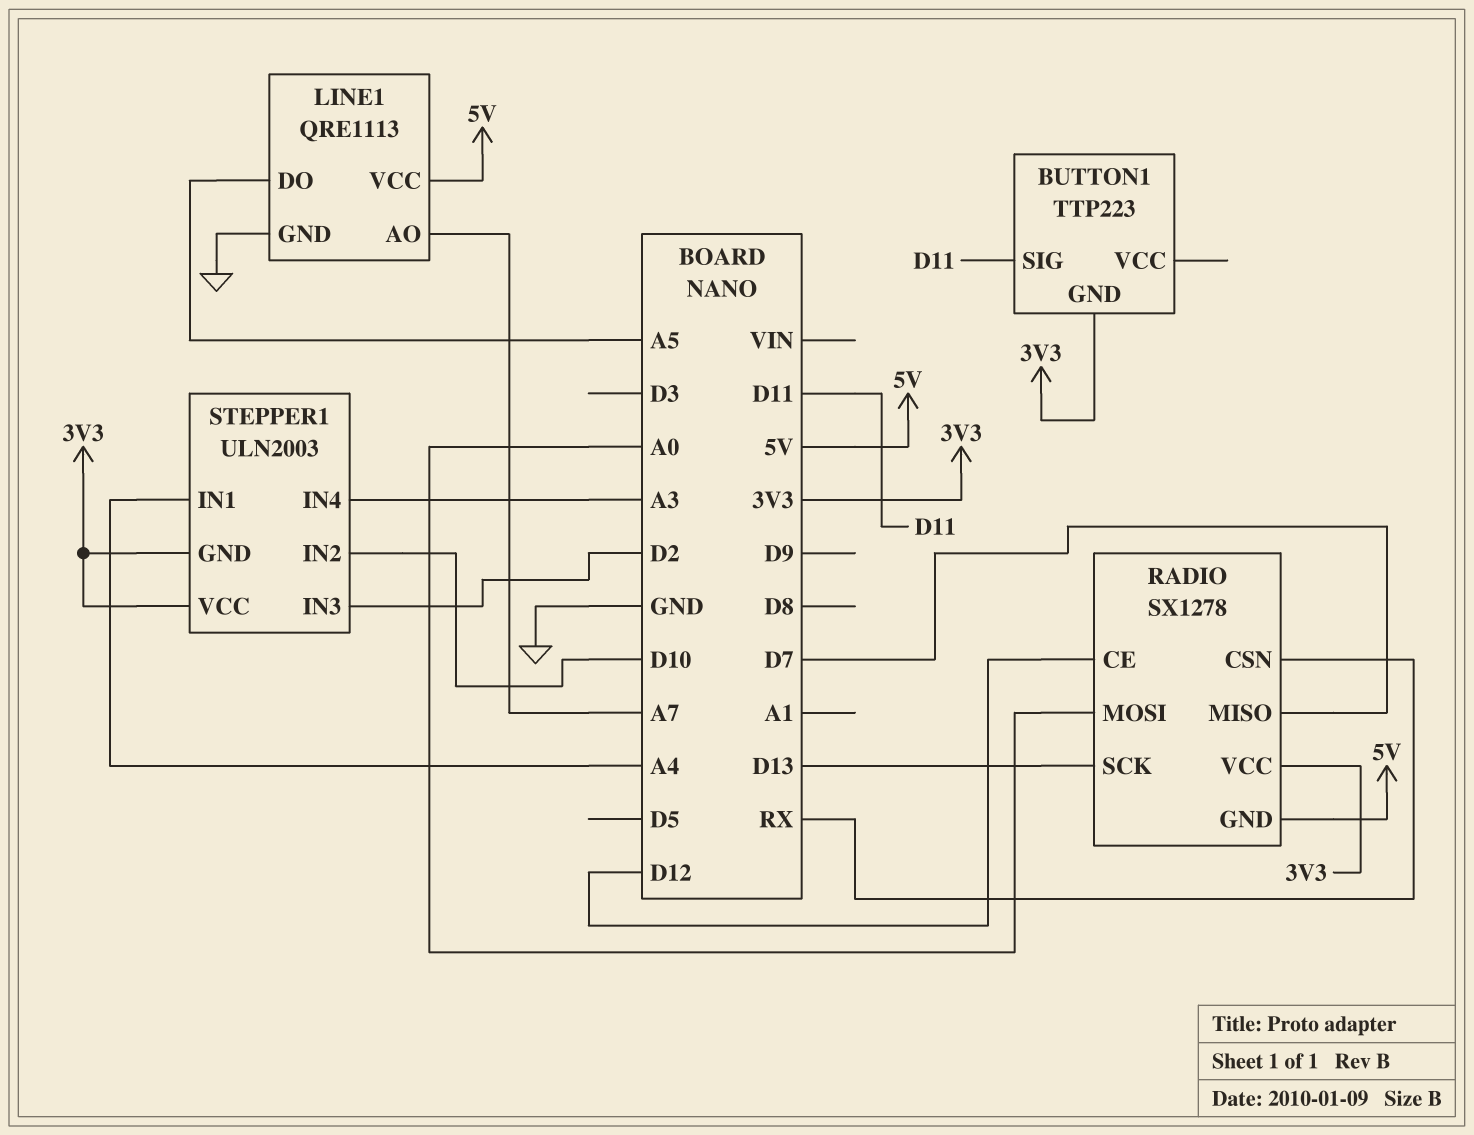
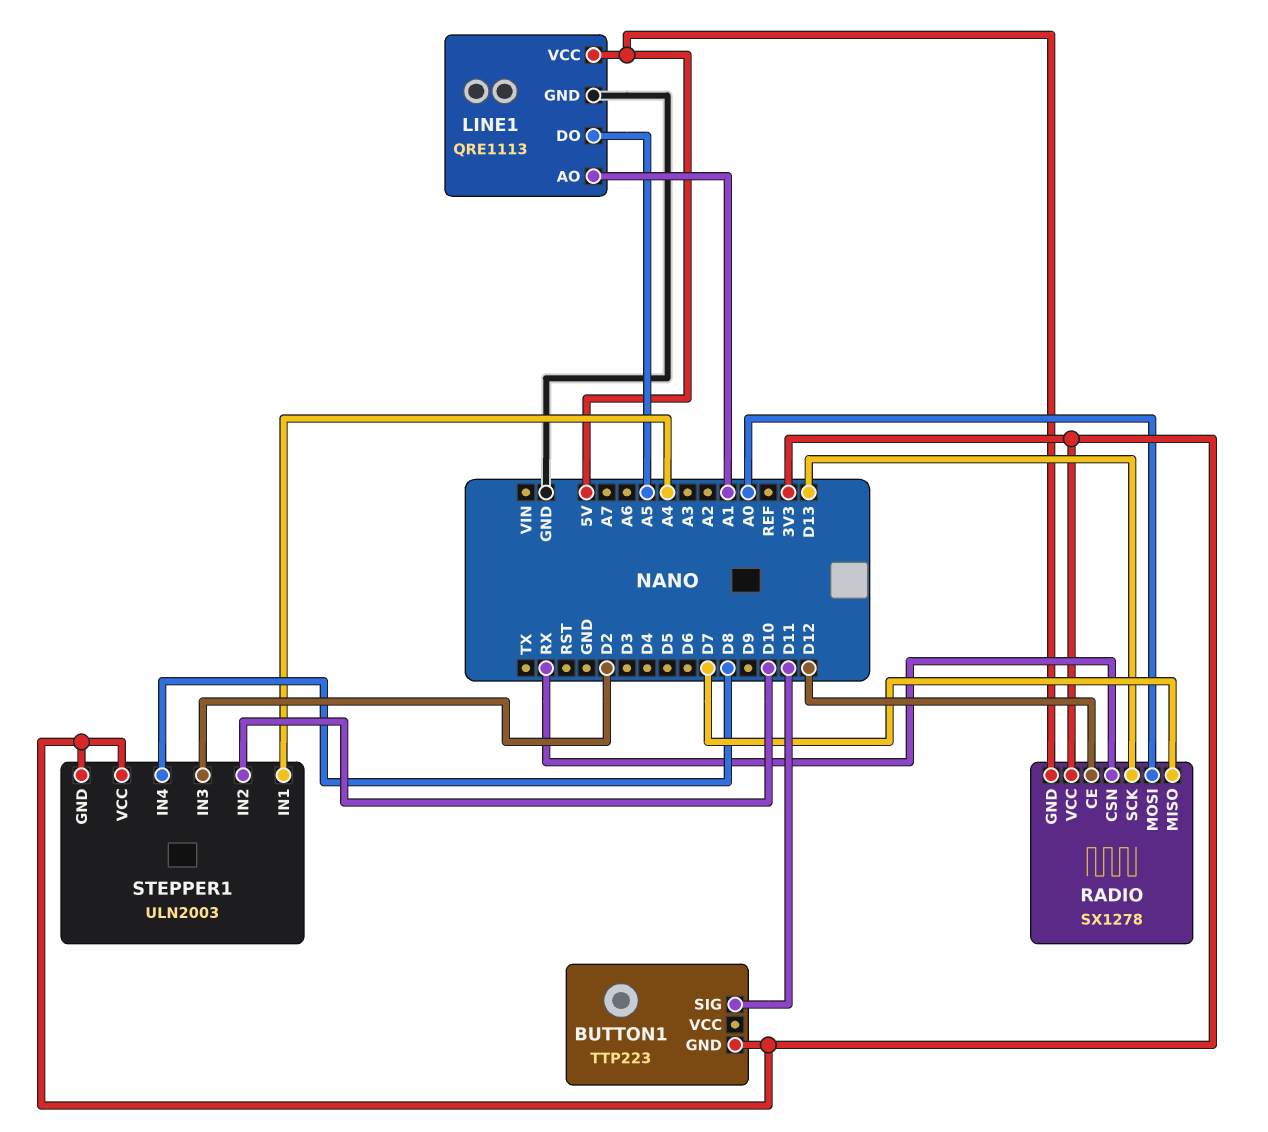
LINE1 pin AO: A7 -> A1
STEPPER1 pin IN4: A3 -> D8

